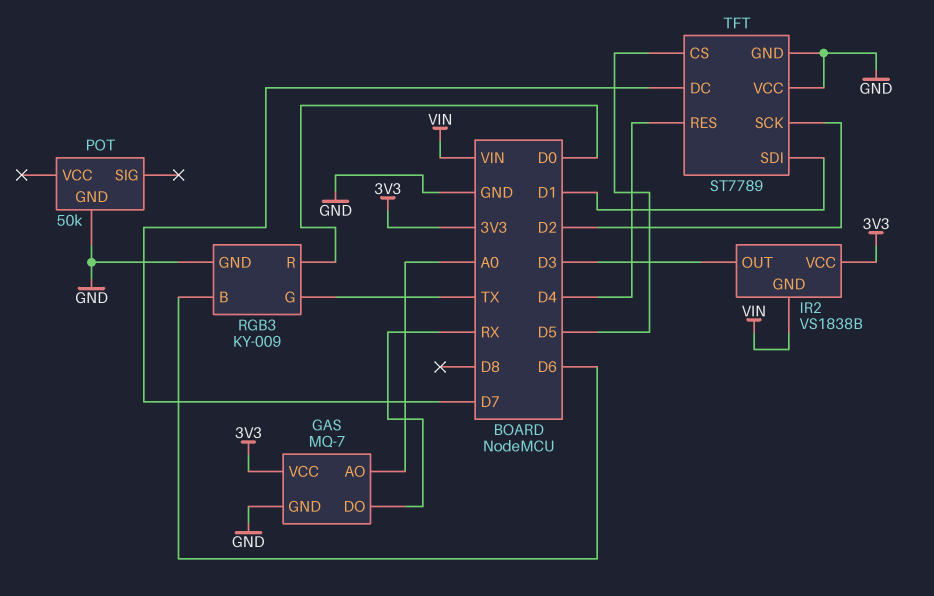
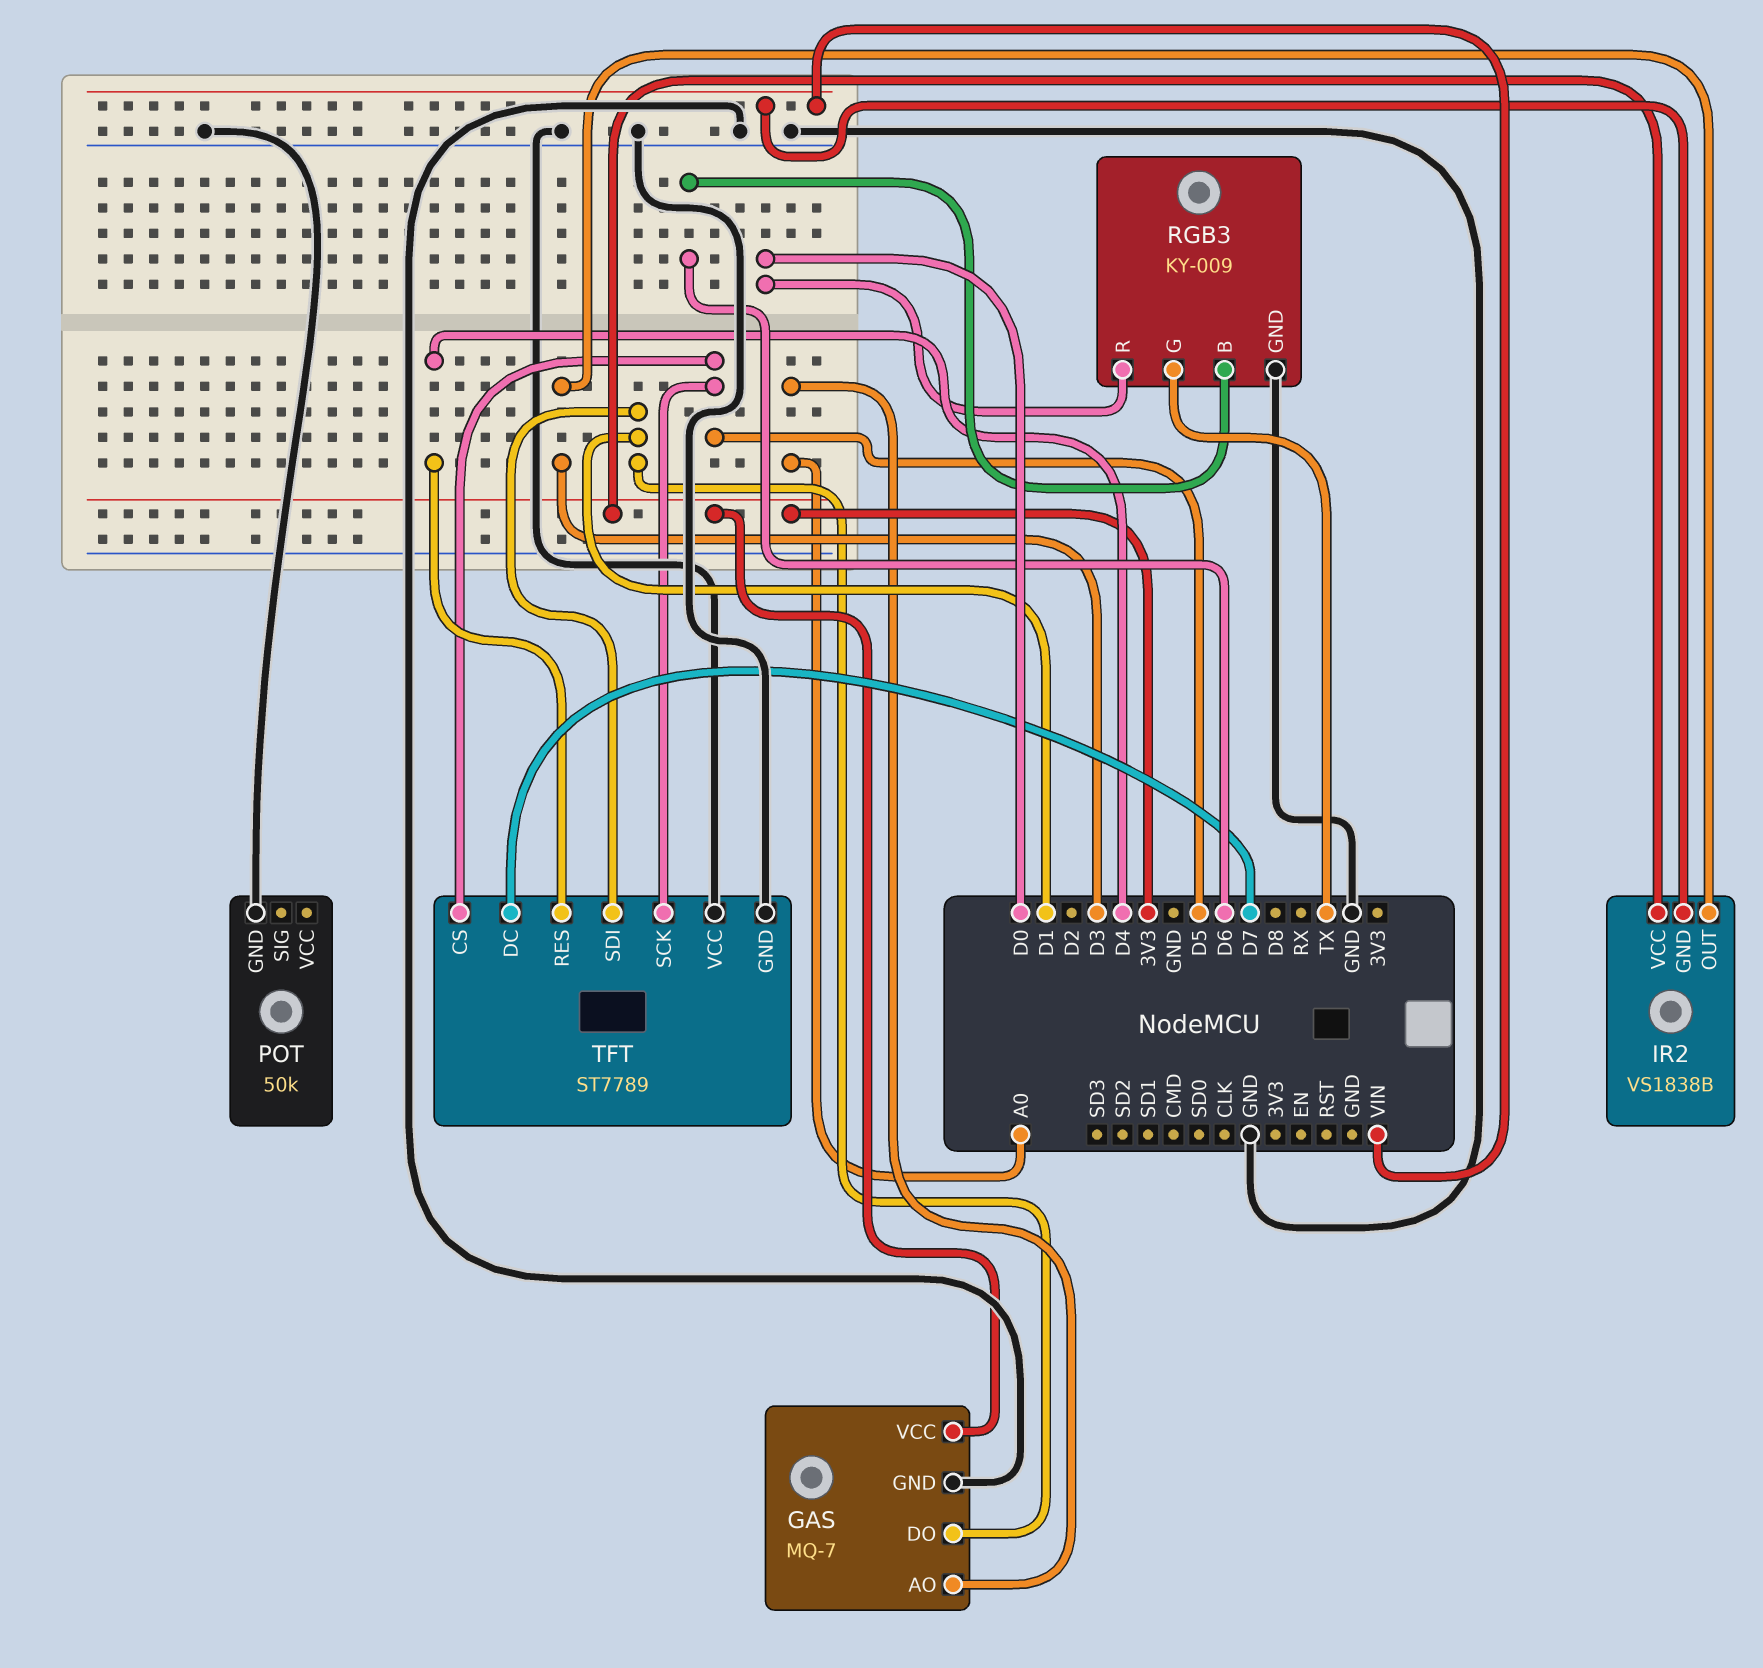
GAS pin DO: RX -> D1
TFT pin SCK: D2 -> D5

